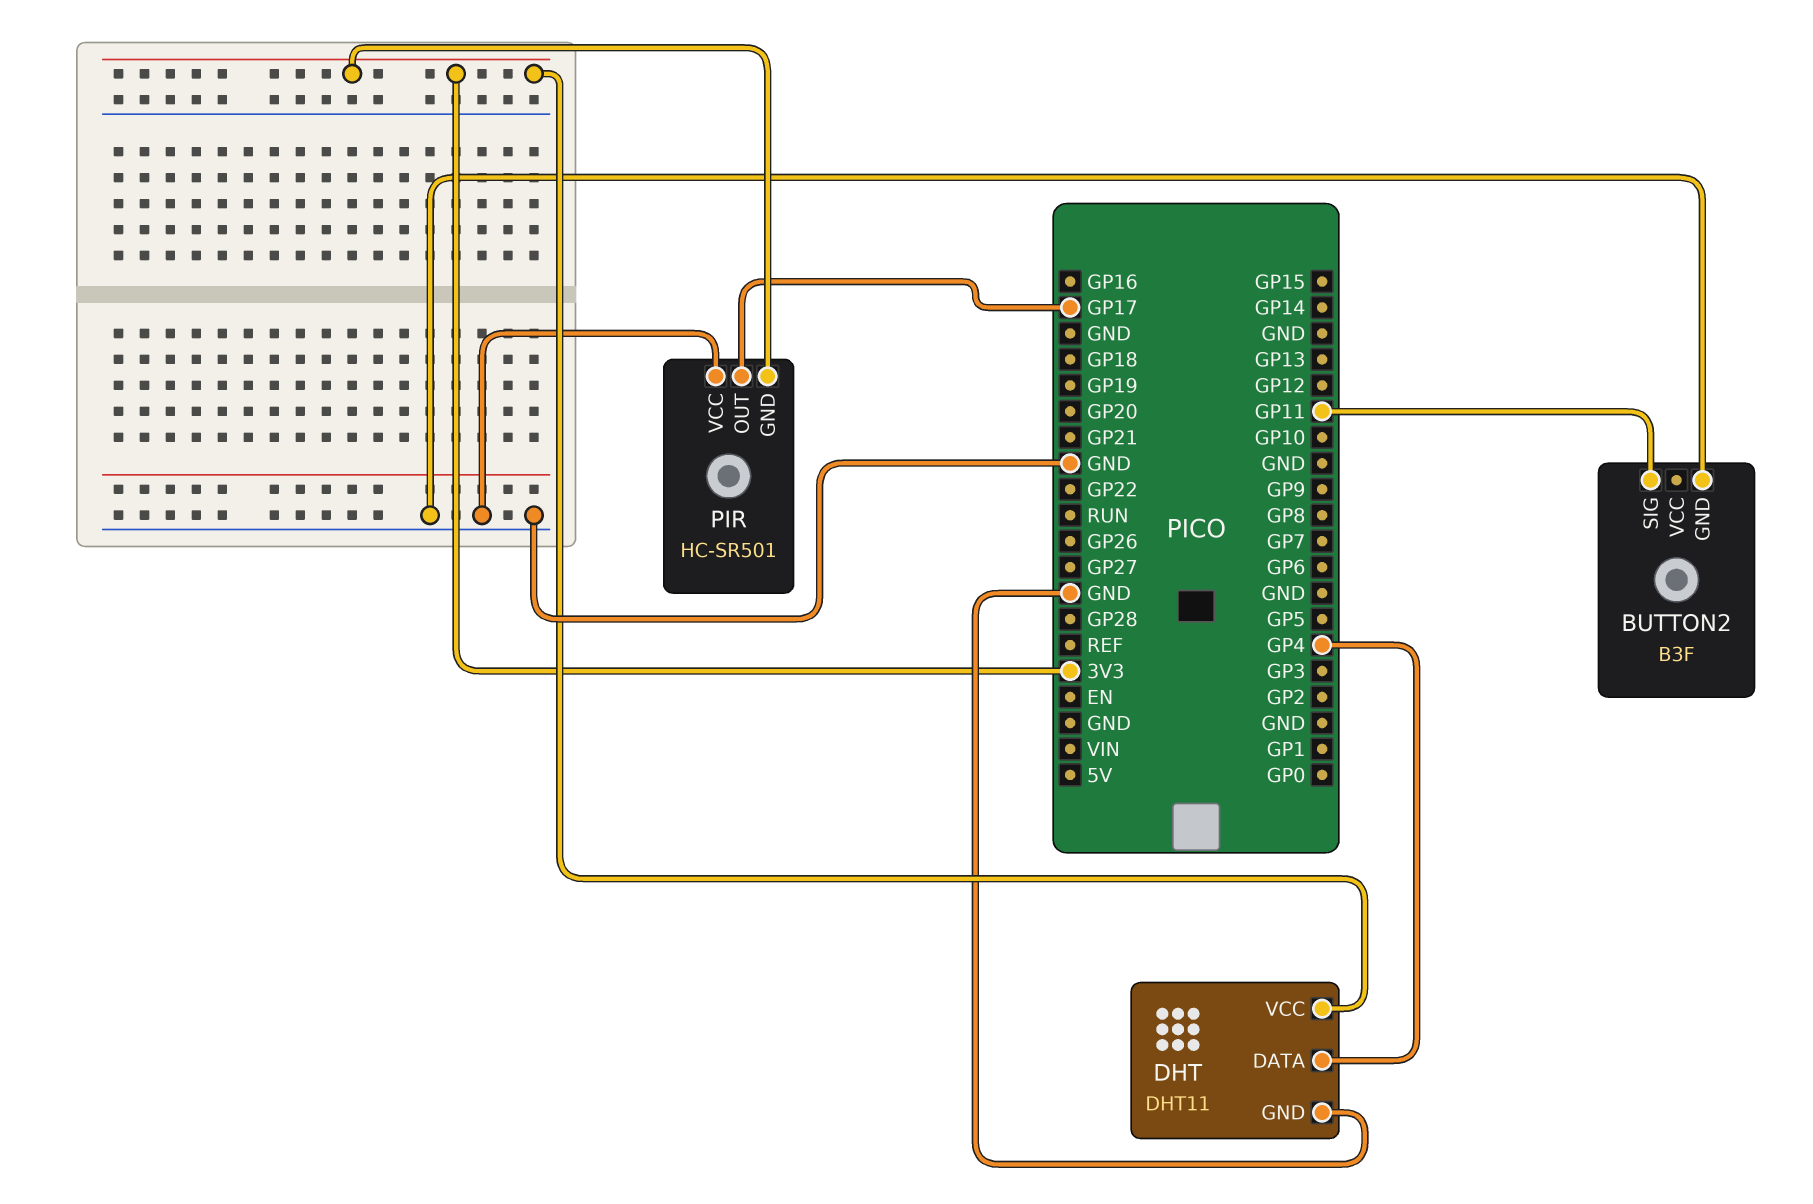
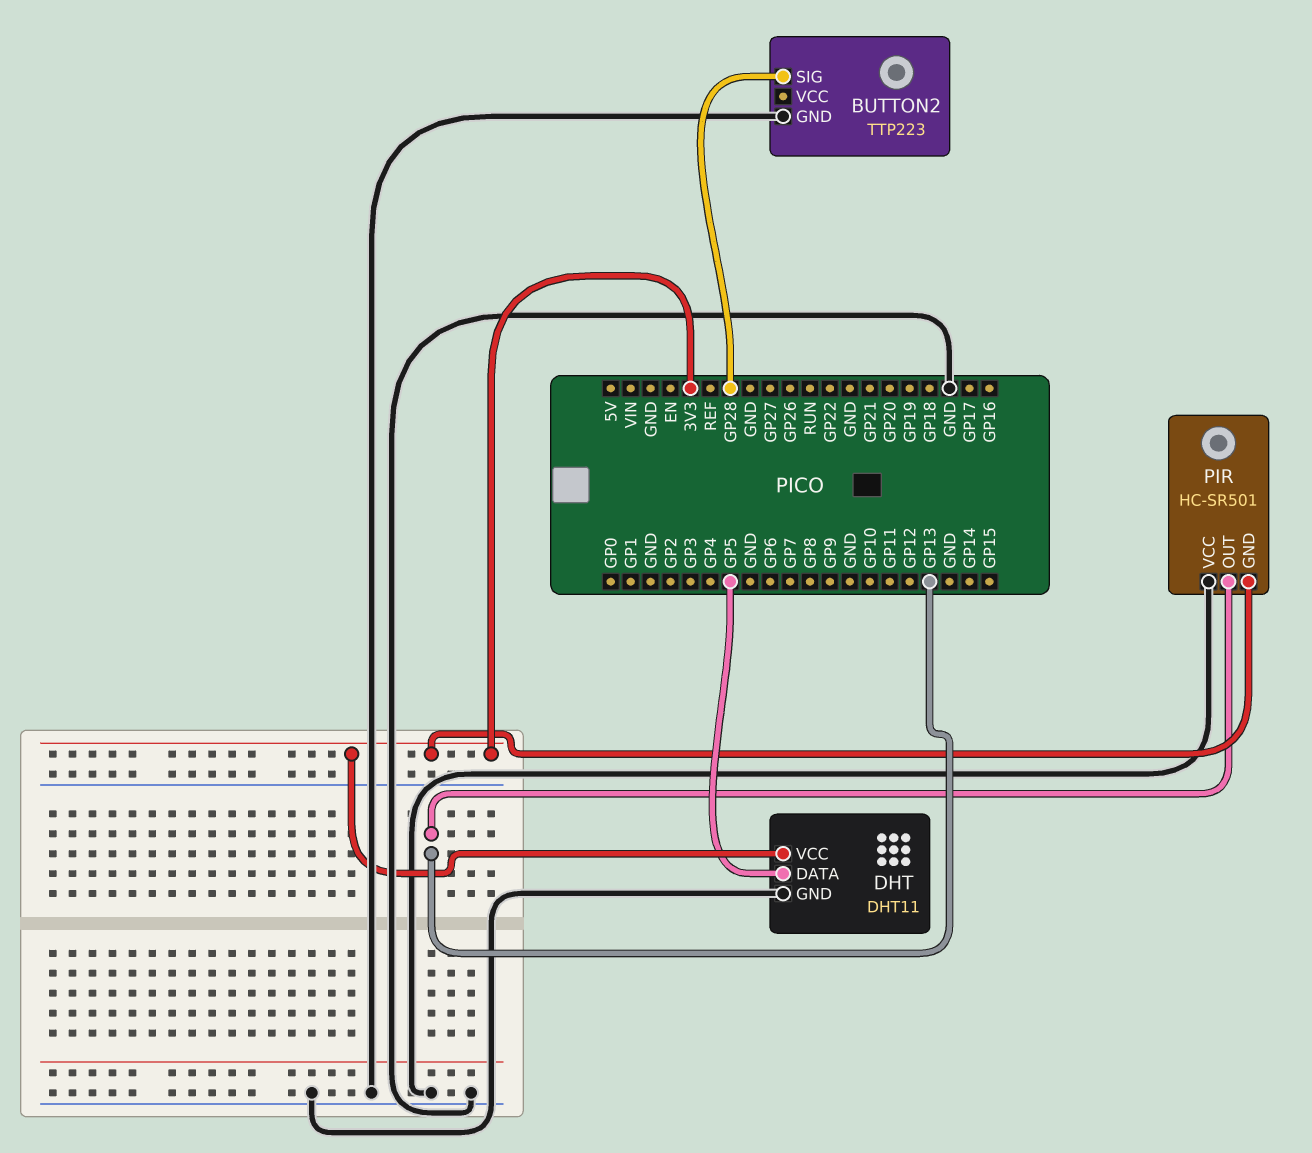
BUTTON2: B3F -> TTP223
BUTTON2 pin SIG: GP11 -> GP28
DHT pin DATA: GP4 -> GP5
PIR pin OUT: GP17 -> GP13

